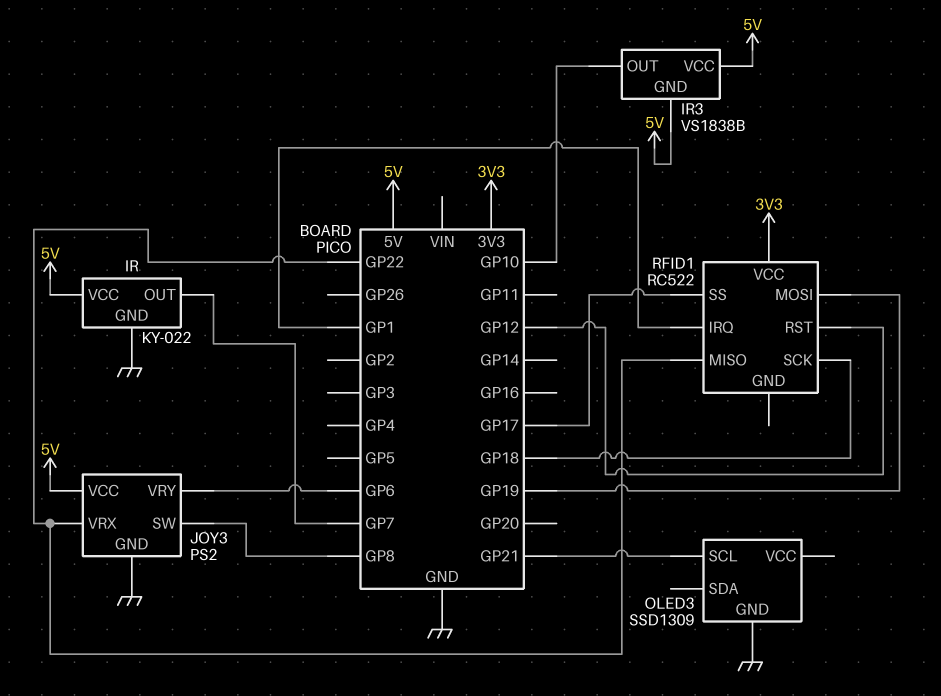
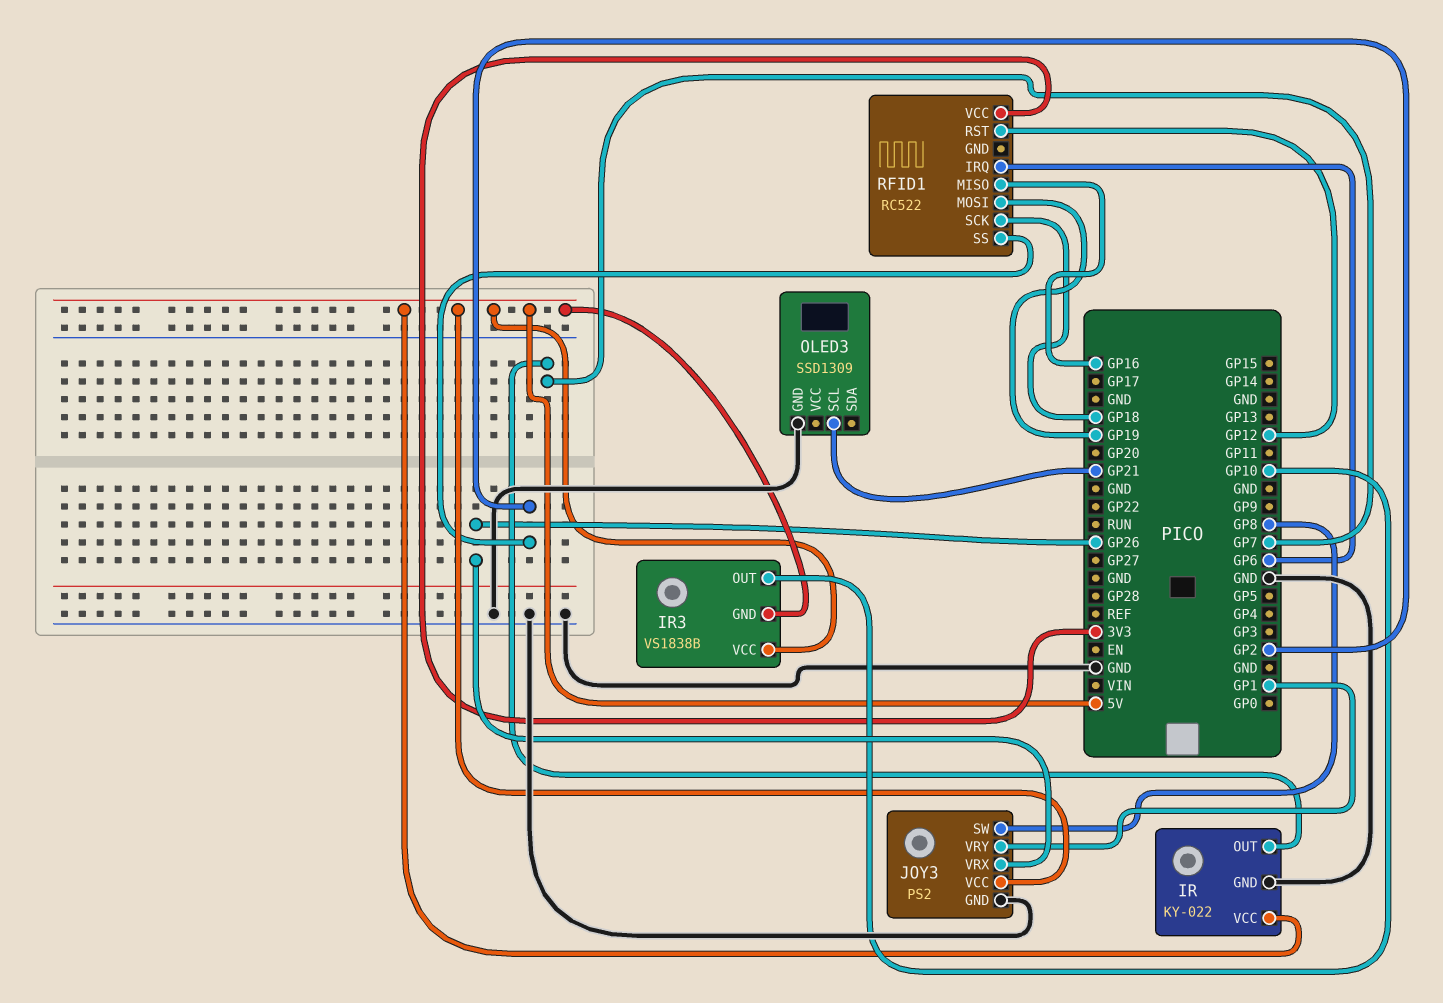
JOY3 pin VRX: GP22 -> GP26
JOY3 pin VRY: GP6 -> GP1
RFID1 pin IRQ: GP1 -> GP6
RFID1 pin MISO: GP22 -> GP16
RFID1 pin SS: GP17 -> GP2

